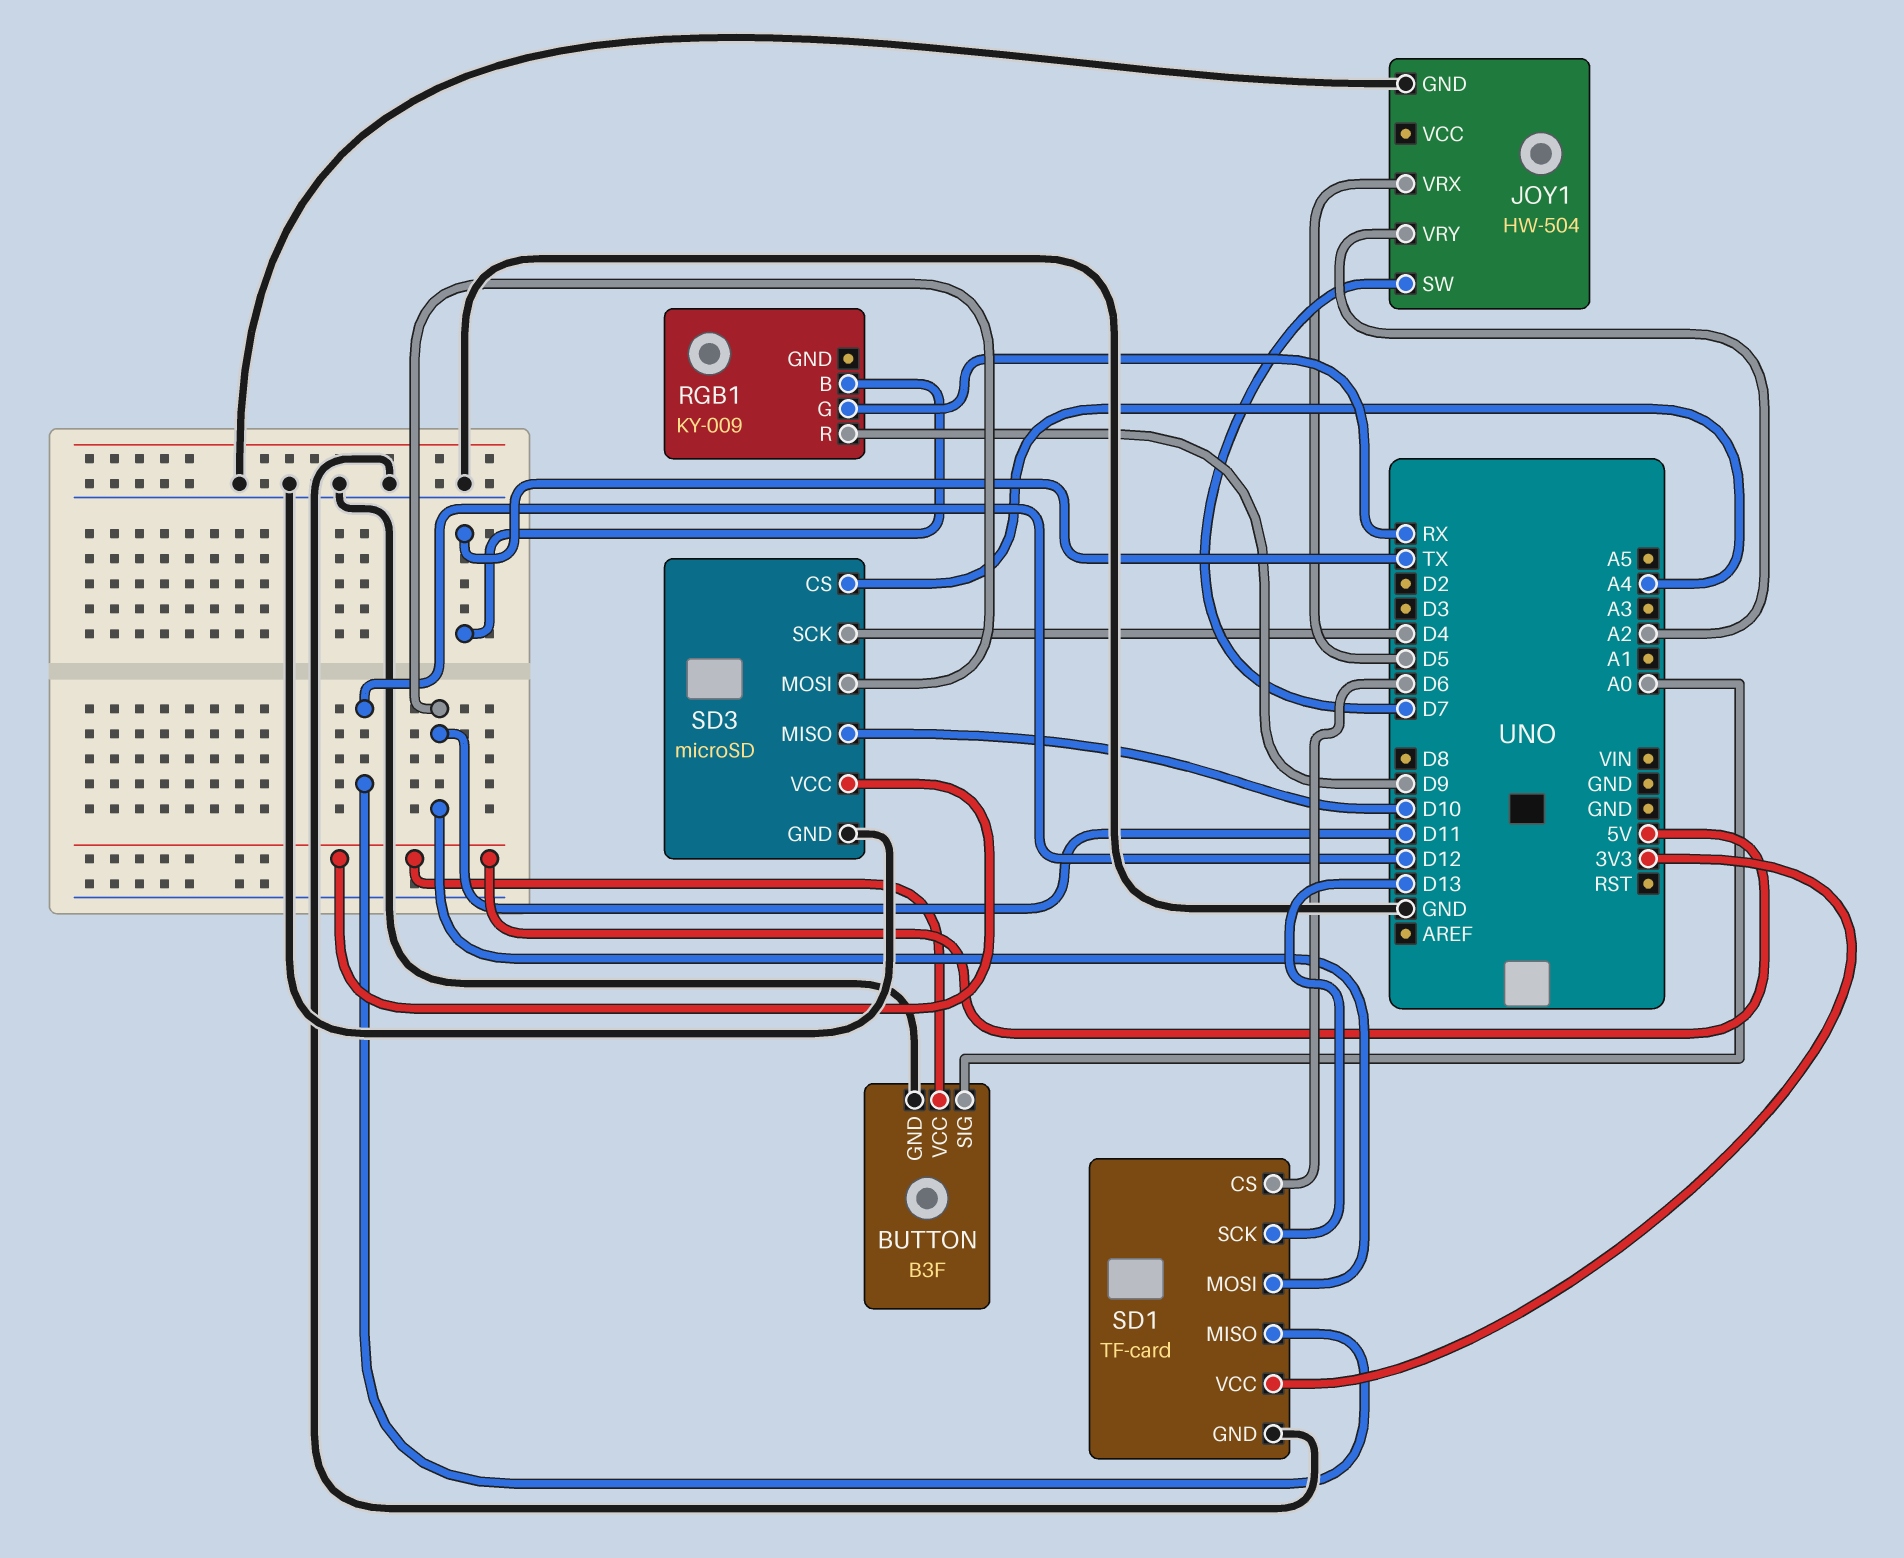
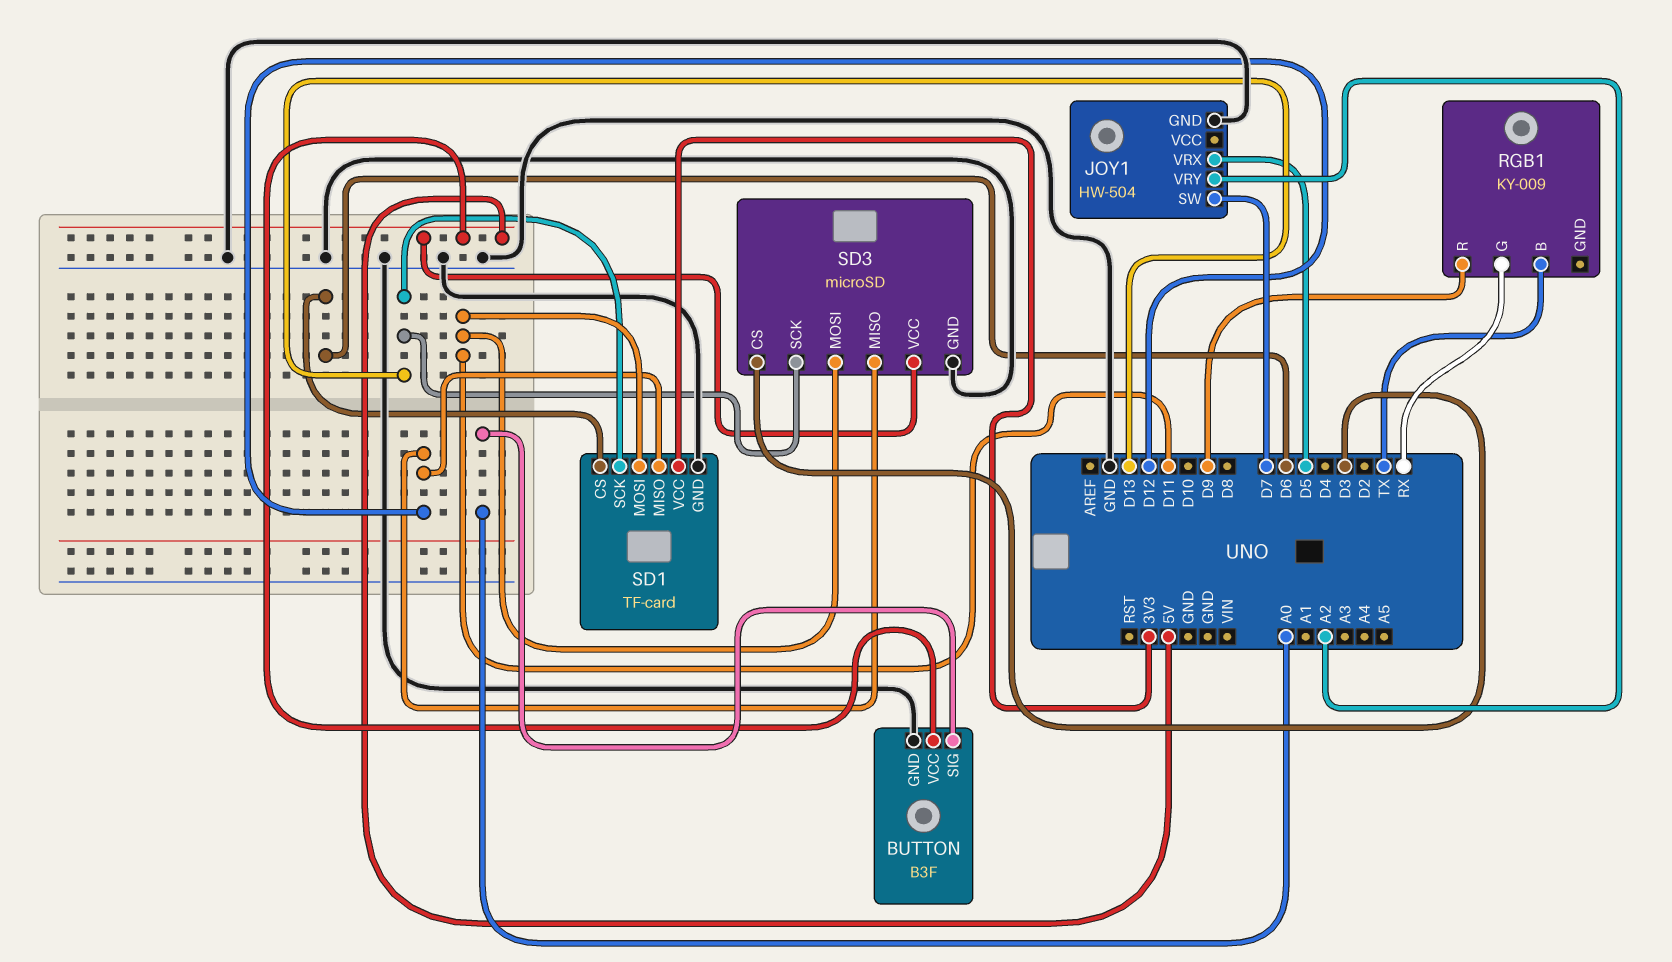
SD3 pin CS: A4 -> D3
SD3 pin MISO: D10 -> D12
SD3 pin SCK: D4 -> D13

